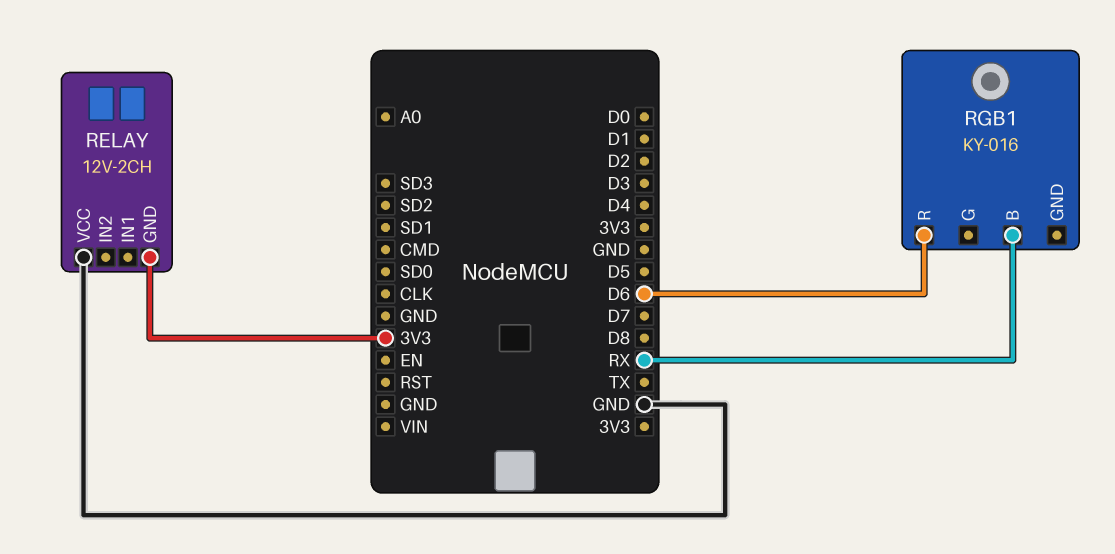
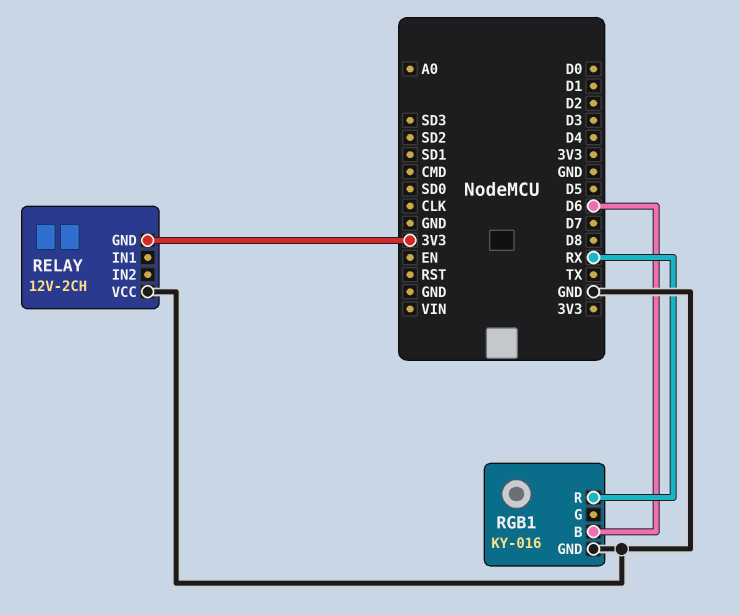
RGB1 pin B: RX -> D6
RGB1 pin GND: none -> GND
RGB1 pin R: D6 -> RX

